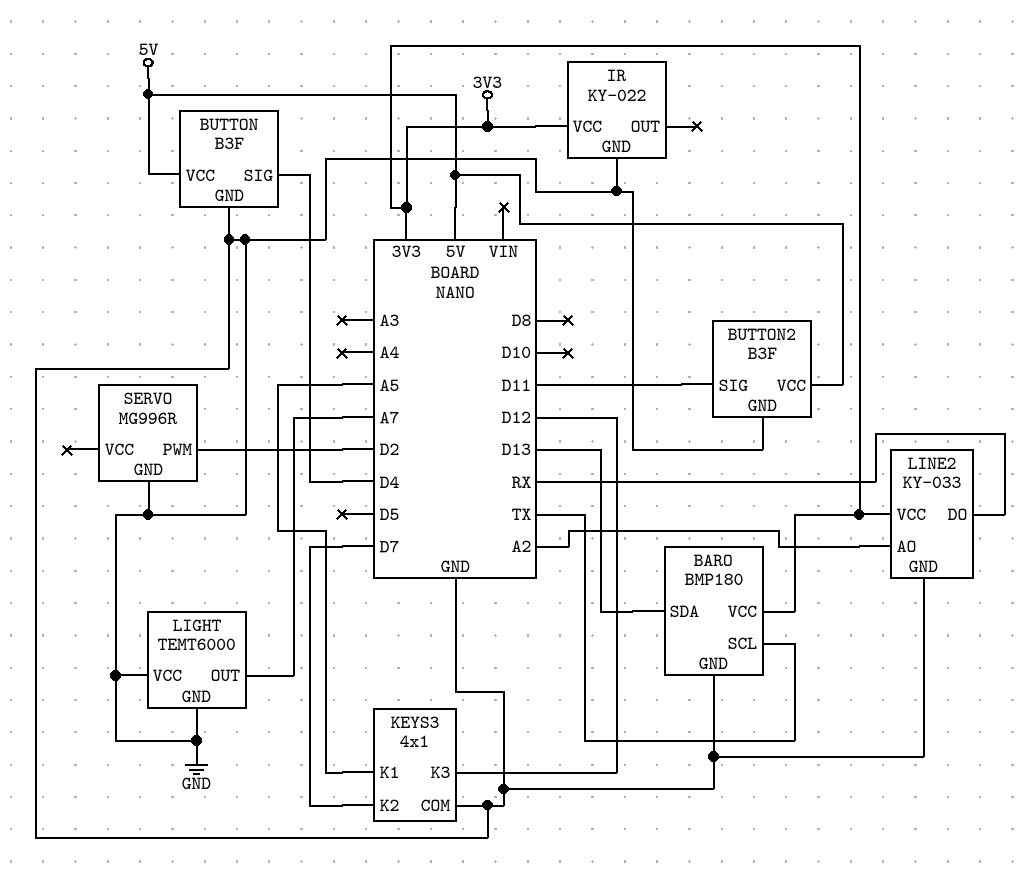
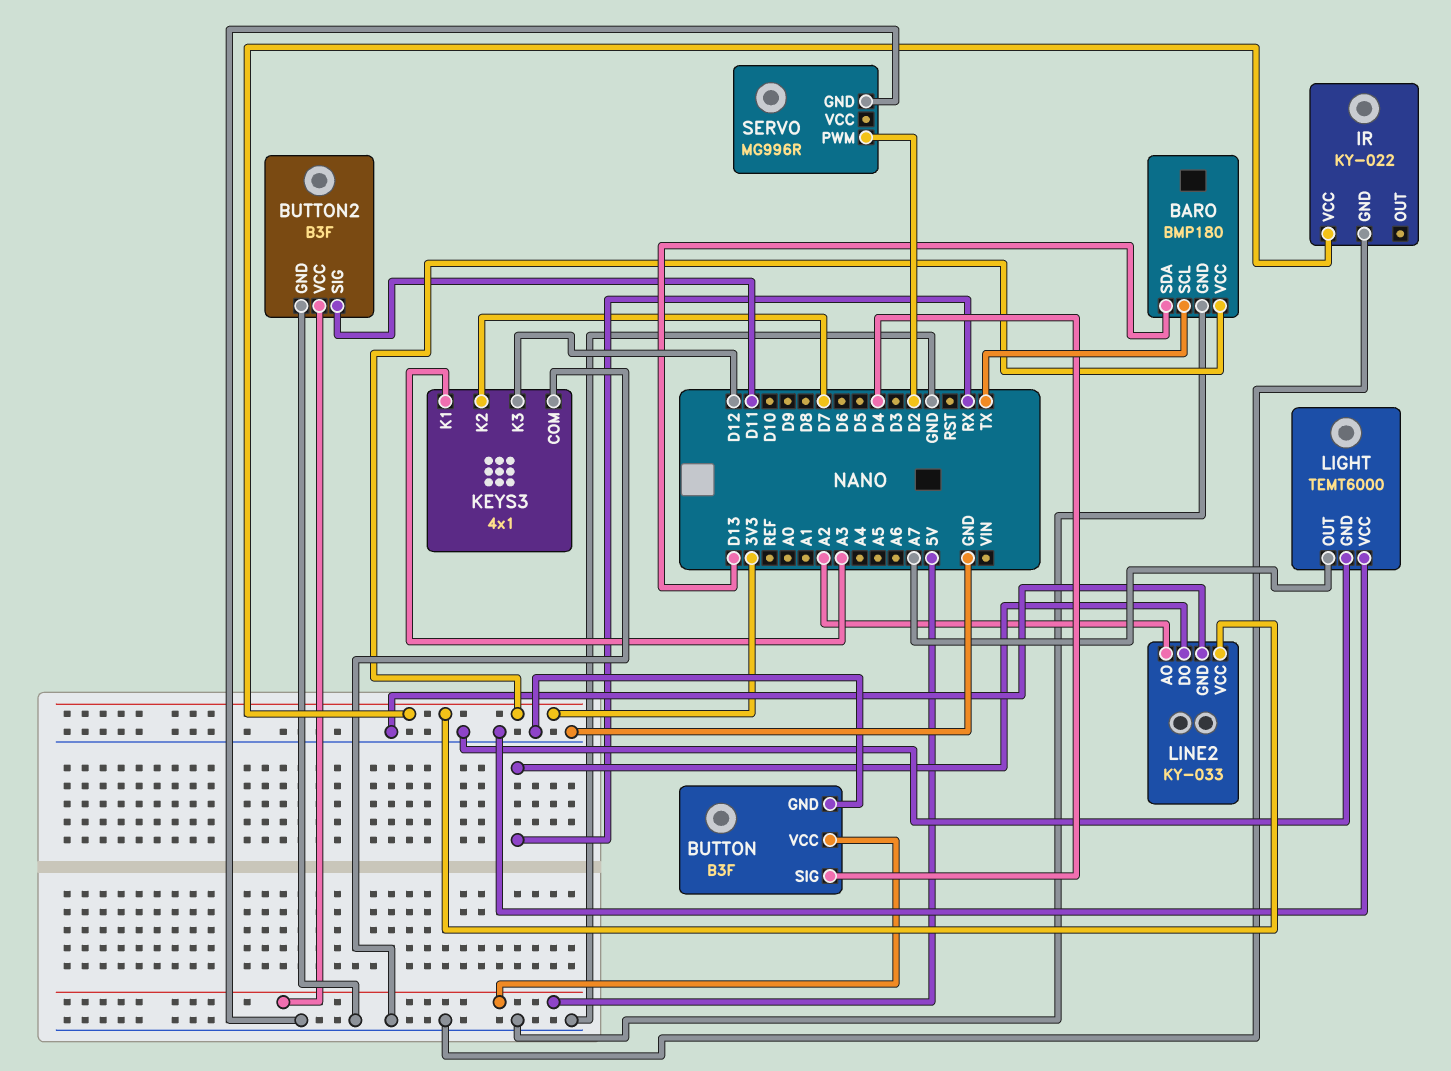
KEYS3 pin K1: A5 -> A3

